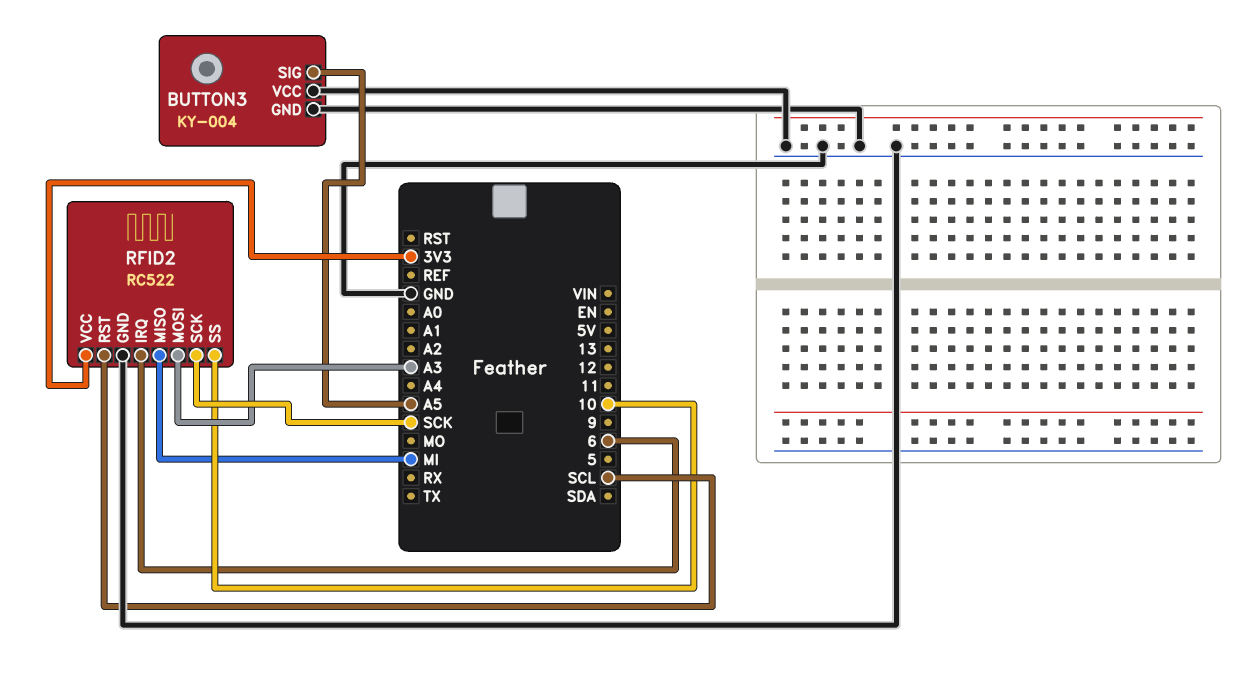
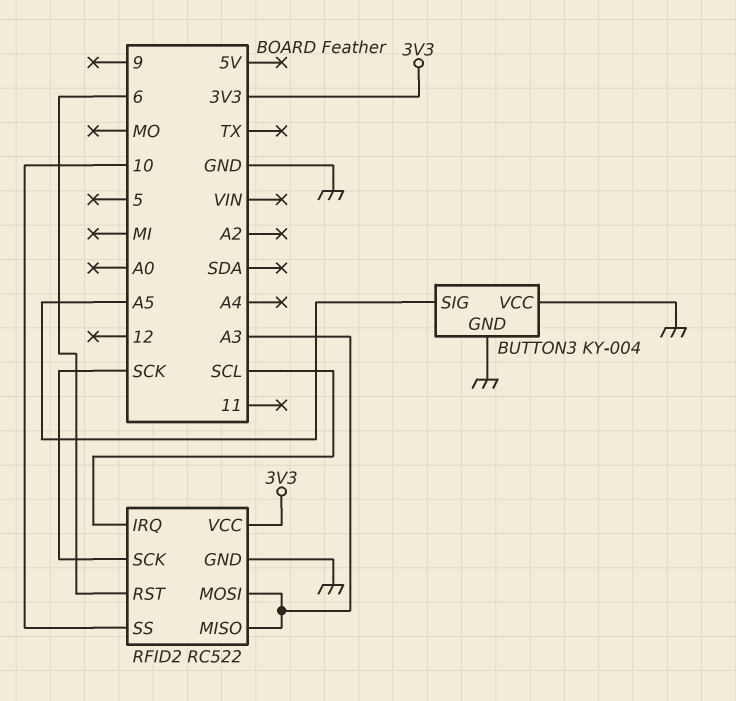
RFID2 pin IRQ: 6 -> SCL
RFID2 pin MISO: MI -> A3
RFID2 pin RST: SCL -> 6

